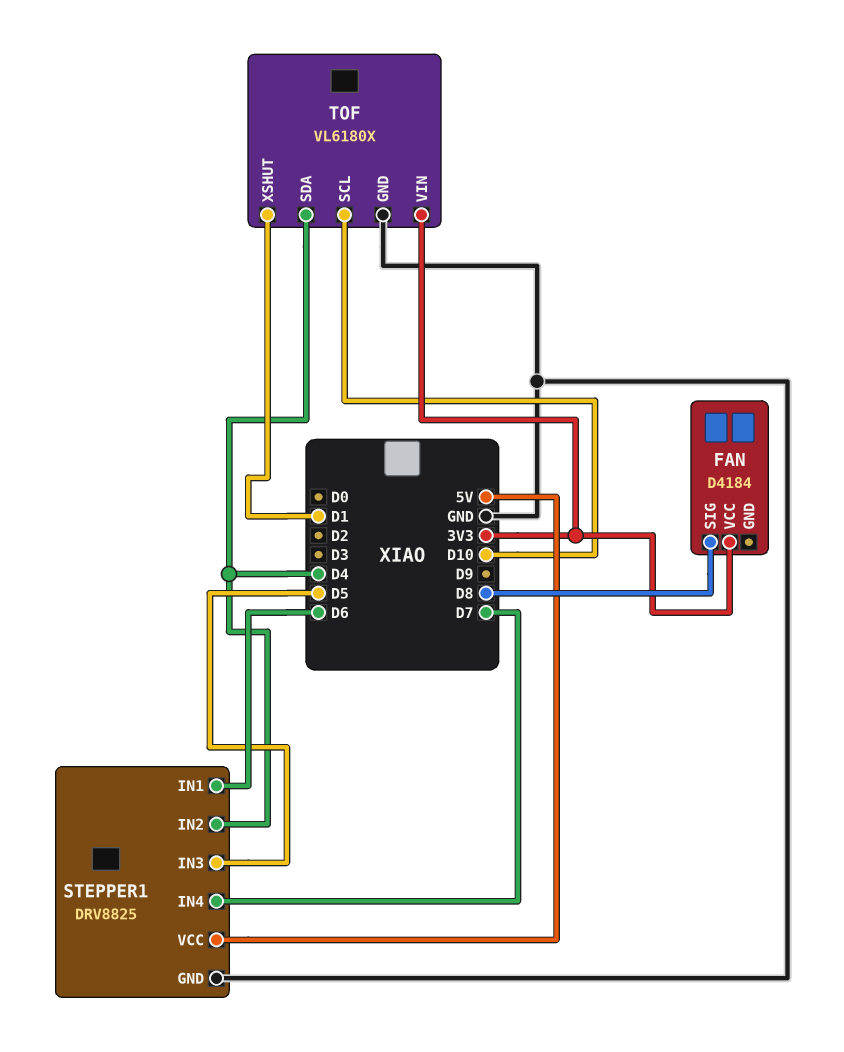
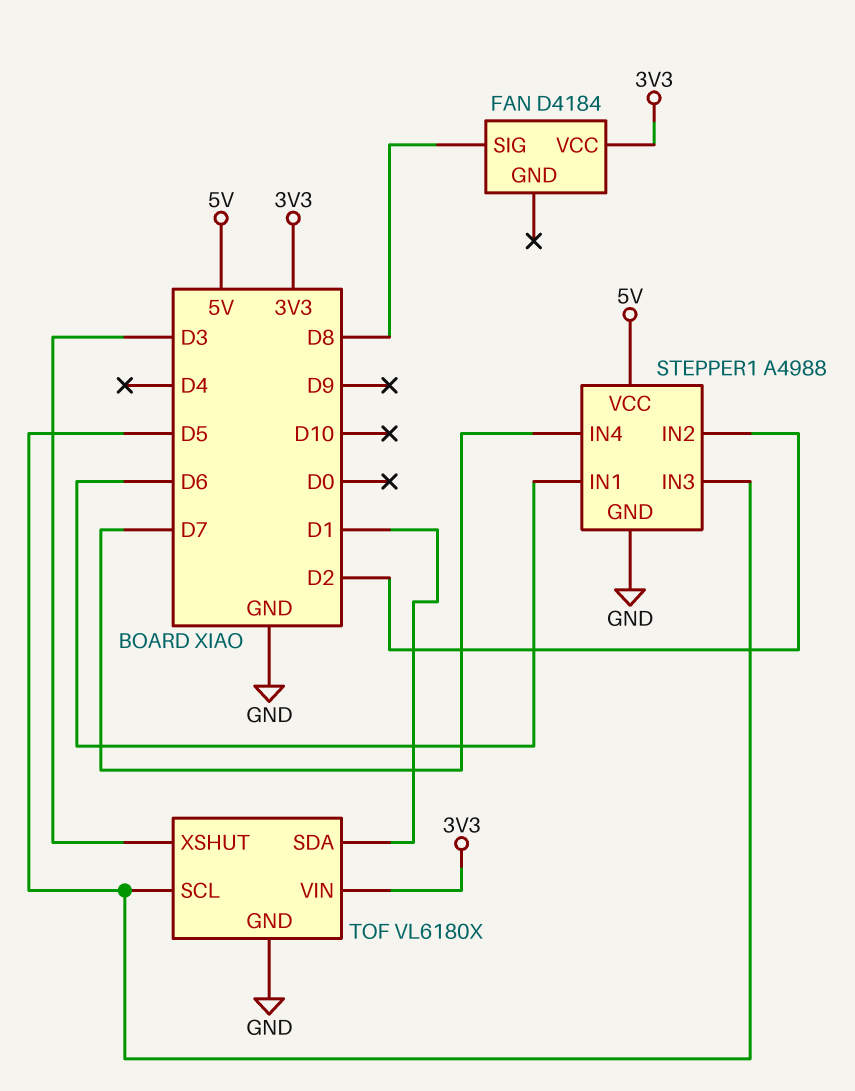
STEPPER1: DRV8825 -> A4988
STEPPER1 pin IN2: D4 -> D2
TOF pin SCL: D10 -> D5
TOF pin SDA: D4 -> D1
TOF pin XSHUT: D1 -> D3

